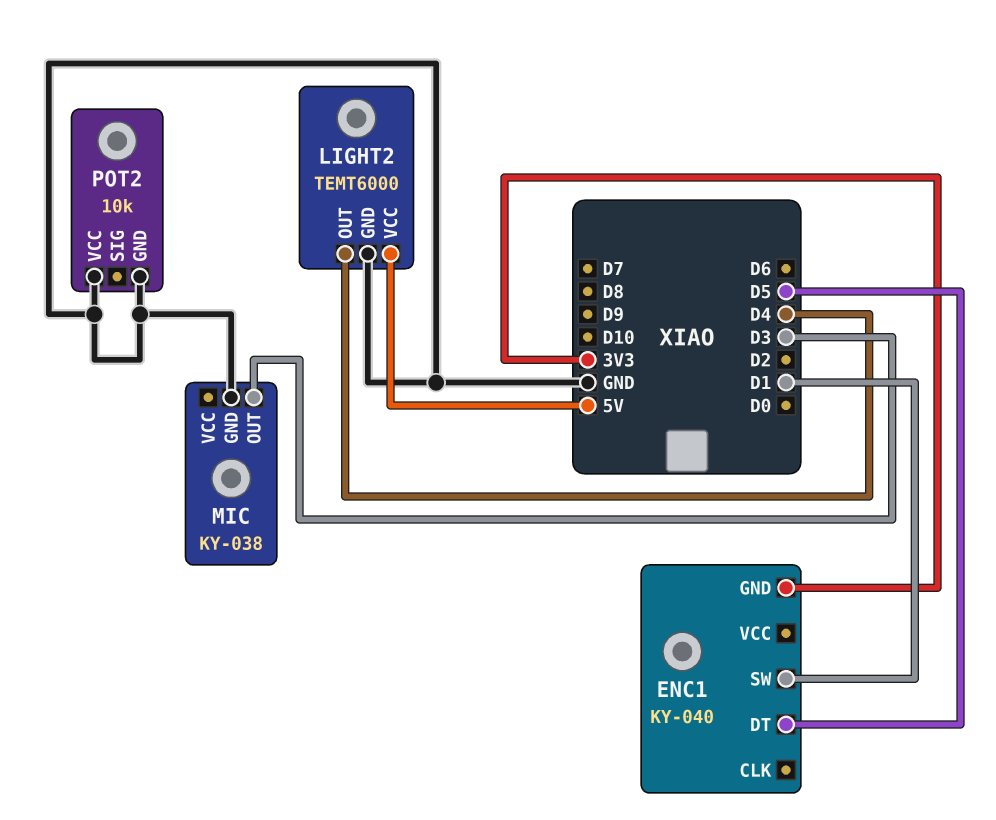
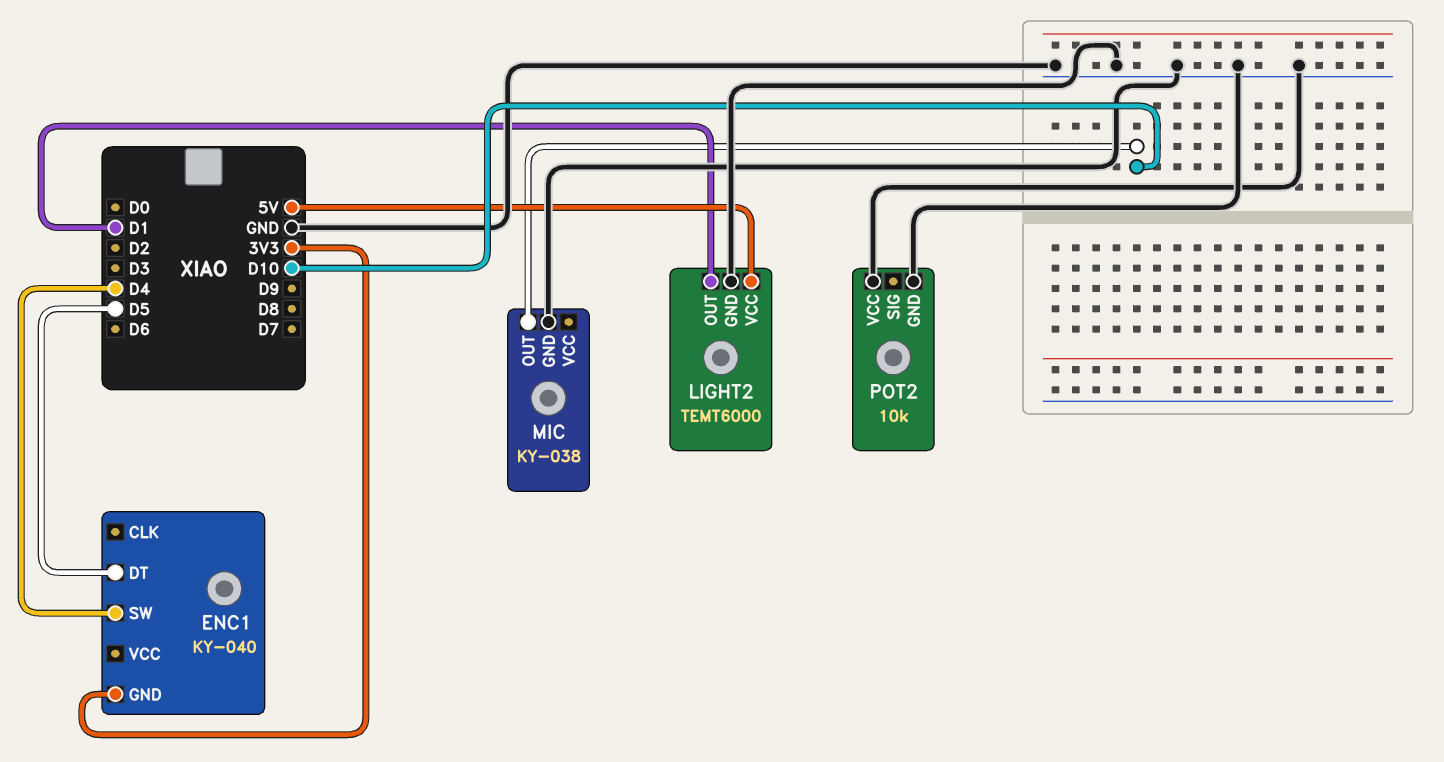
ENC1 pin SW: D1 -> D4
LIGHT2 pin OUT: D4 -> D1
MIC pin OUT: D3 -> D10

